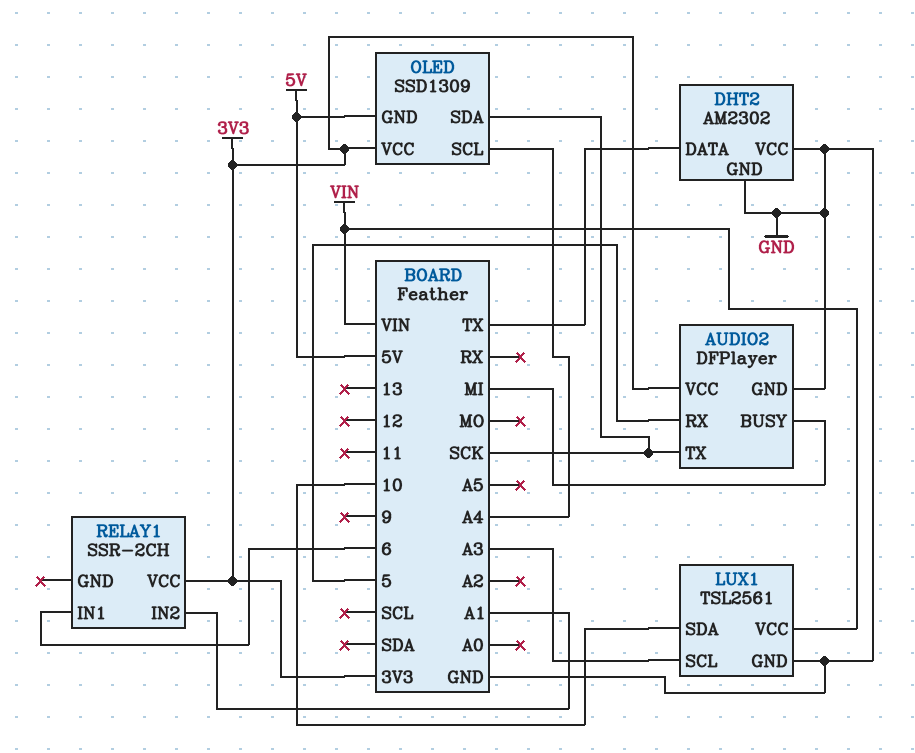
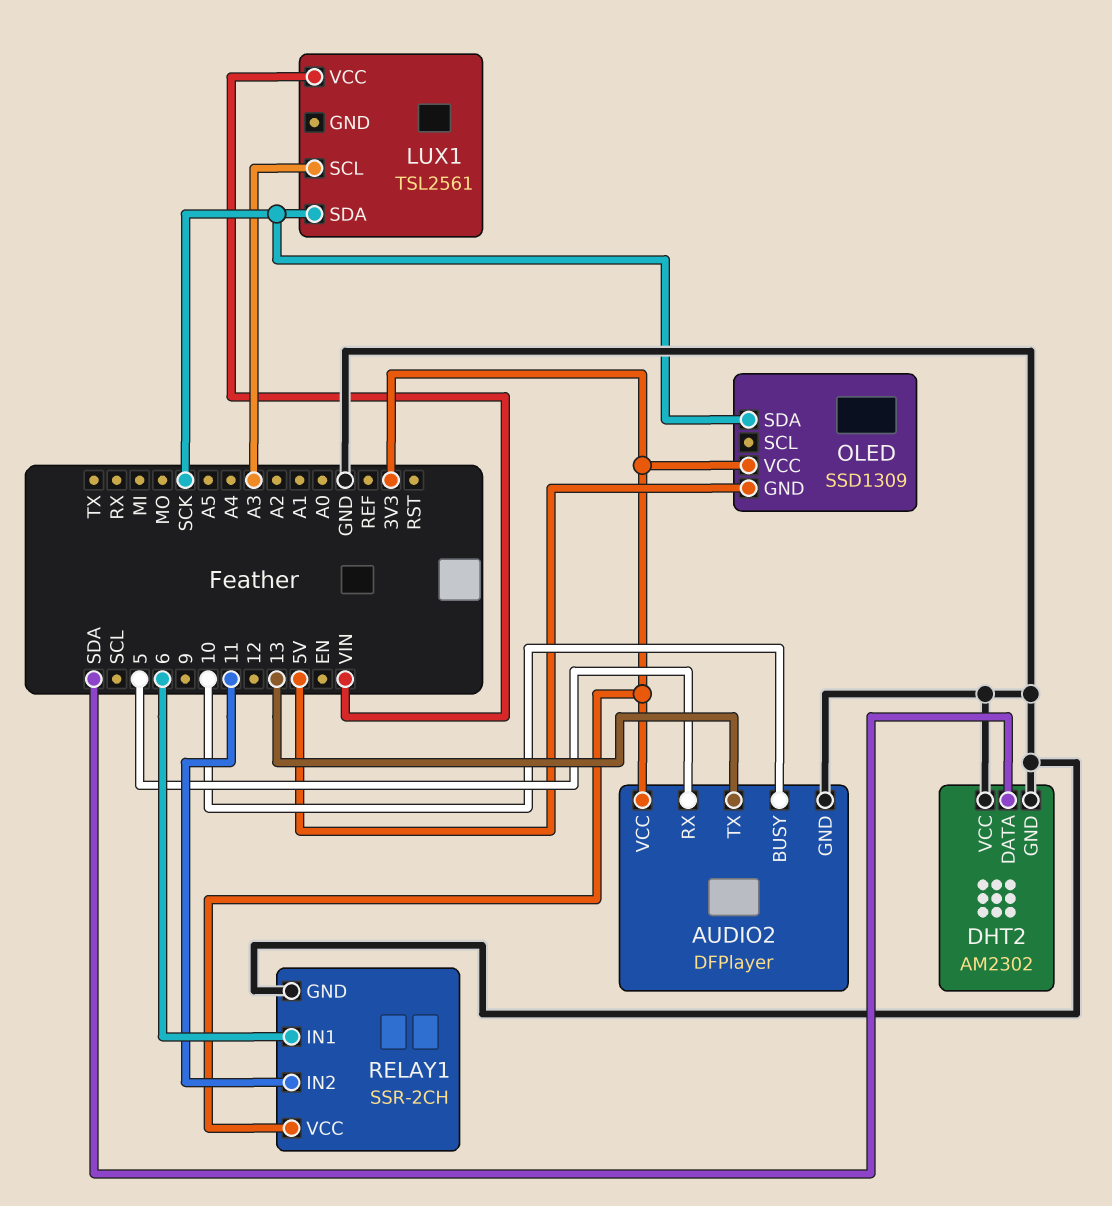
AUDIO2 pin BUSY: MI -> 10
AUDIO2 pin TX: SCK -> 13
DHT2 pin DATA: TX -> SDA
LUX1 pin GND: GND -> none
LUX1 pin SDA: 10 -> SCK
OLED pin SCL: A4 -> none
RELAY1 pin GND: none -> GND
RELAY1 pin IN2: A1 -> 11

